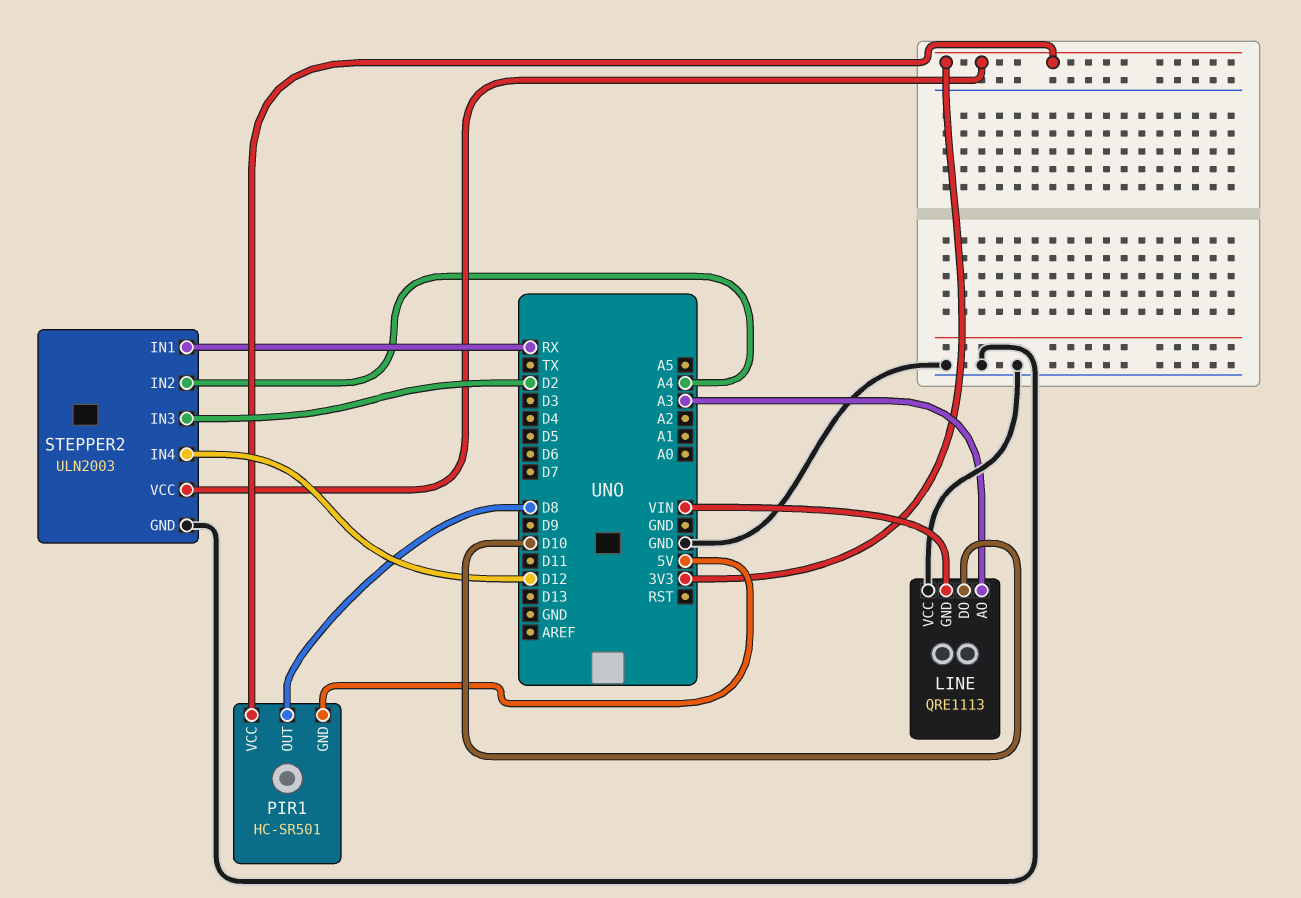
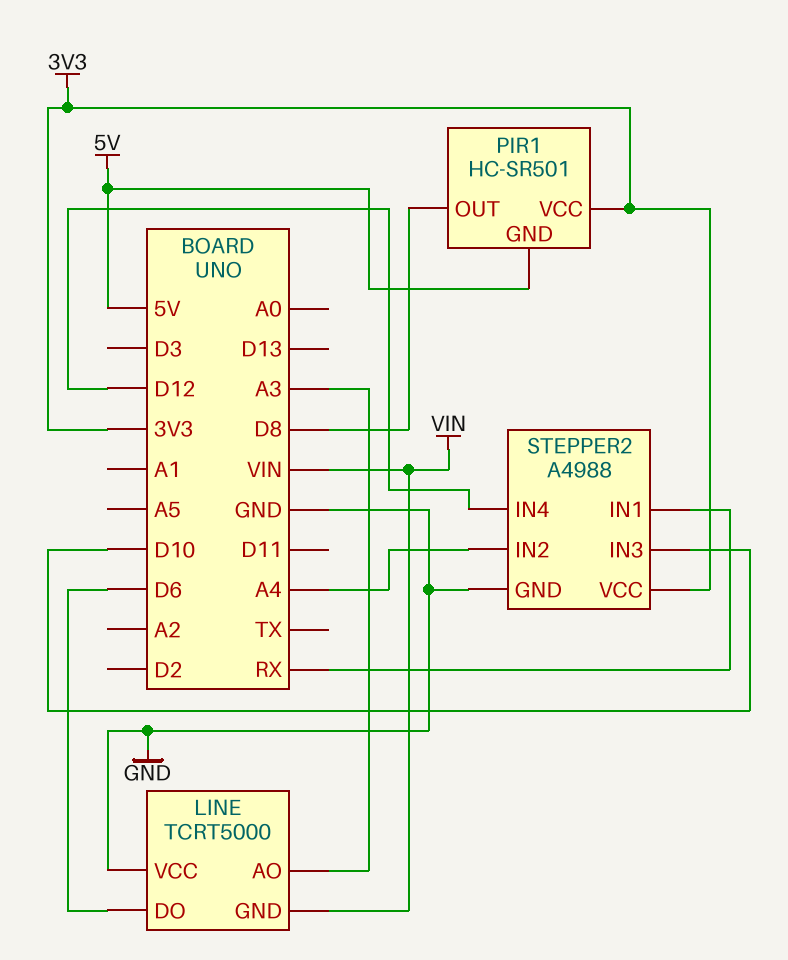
LINE: QRE1113 -> TCRT5000
LINE pin DO: D10 -> D6
STEPPER2: ULN2003 -> A4988
STEPPER2 pin IN3: D2 -> D10

